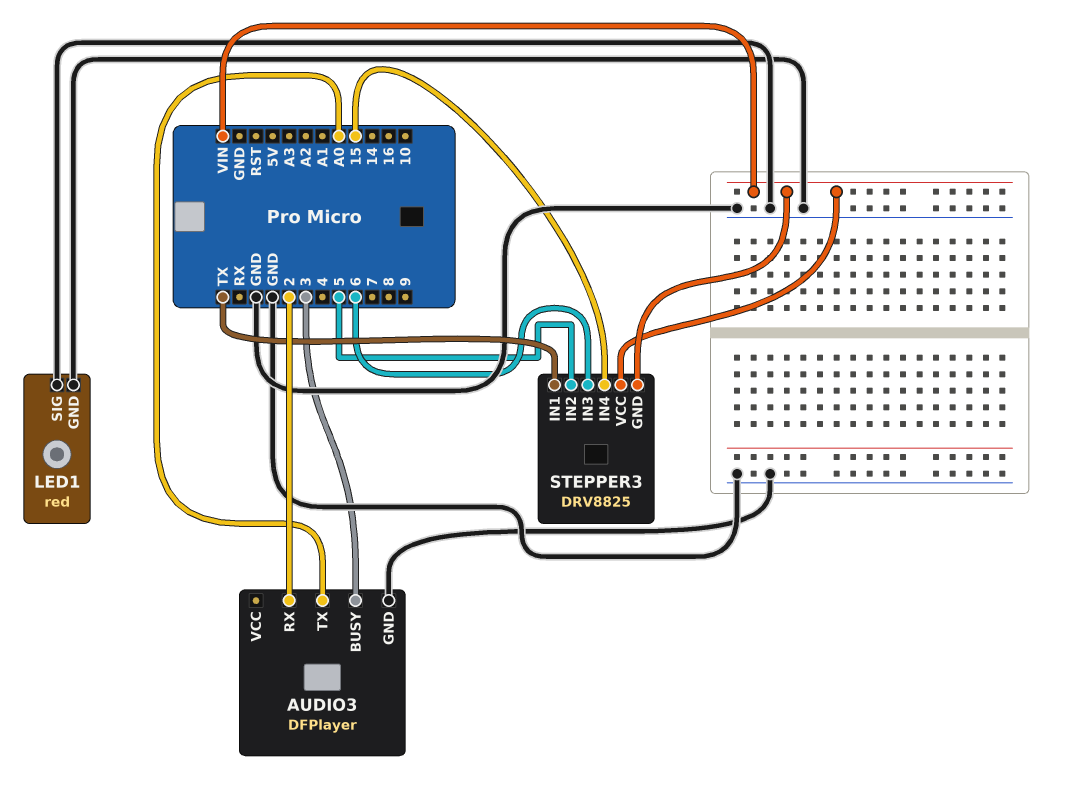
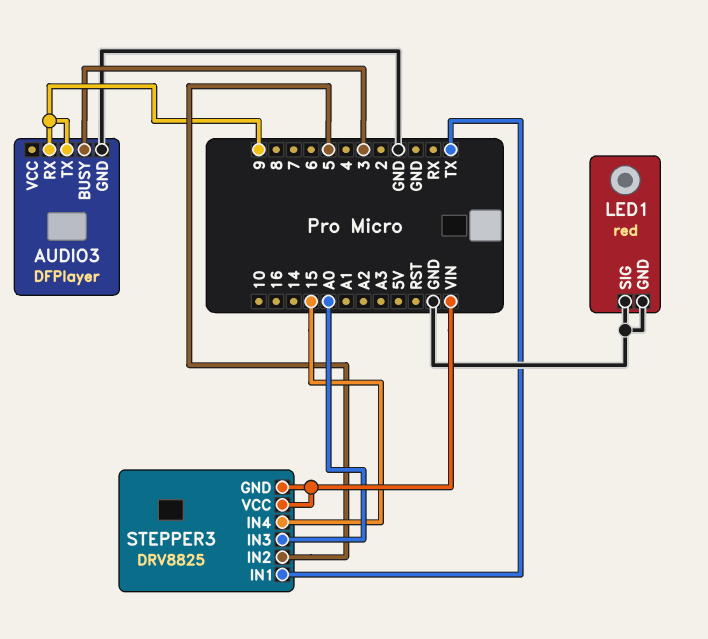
AUDIO3 pin RX: 2 -> 9
AUDIO3 pin TX: A0 -> 9
STEPPER3 pin IN3: 6 -> A0

